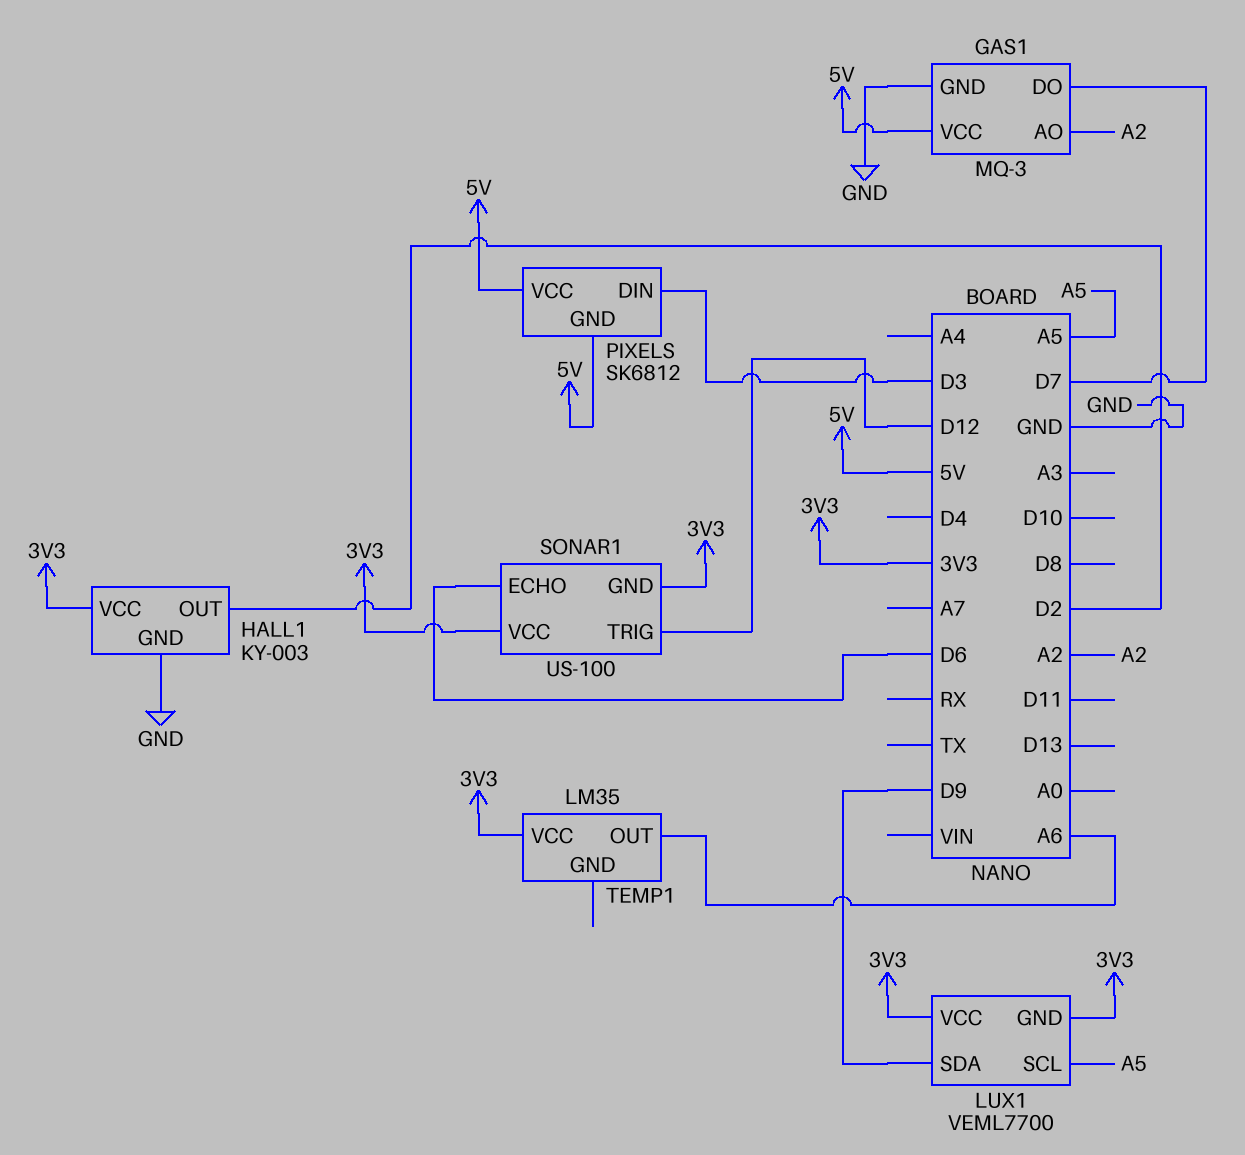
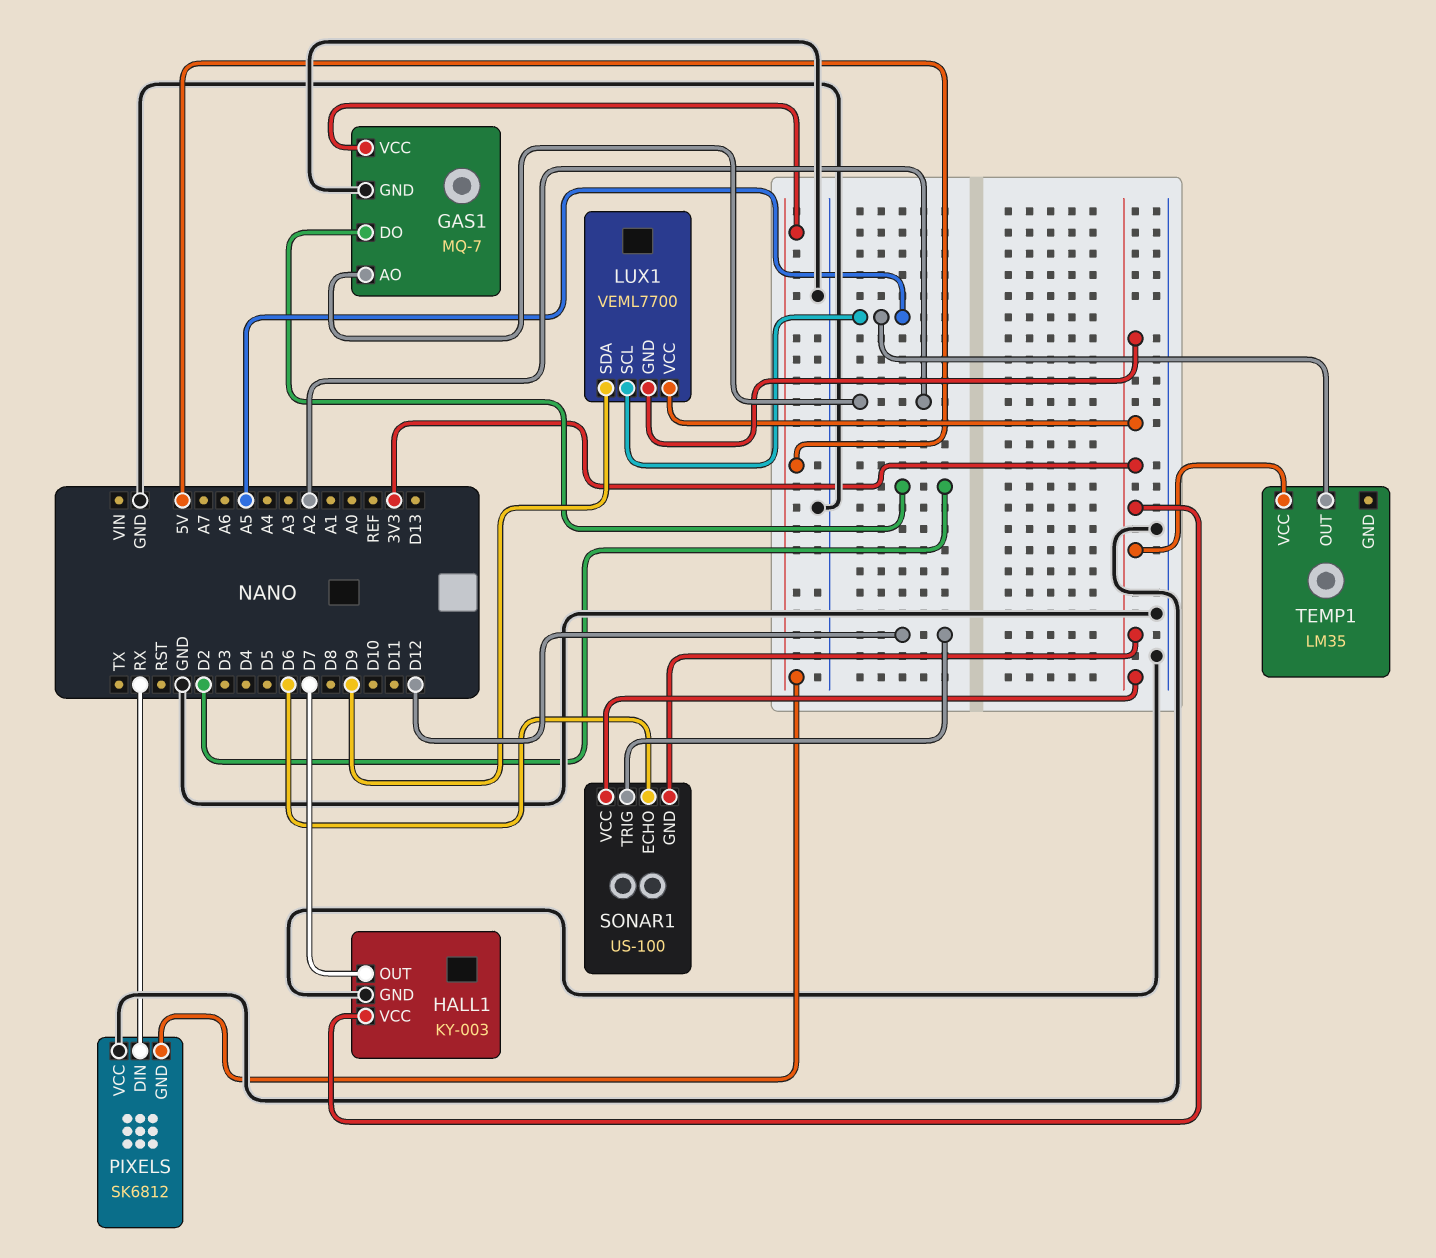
GAS1: MQ-3 -> MQ-7
GAS1 pin DO: D7 -> D2
HALL1 pin OUT: D2 -> D7
PIXELS pin DIN: D3 -> RX
PIXELS pin VCC: 5V -> GND
TEMP1 pin OUT: A6 -> A5

